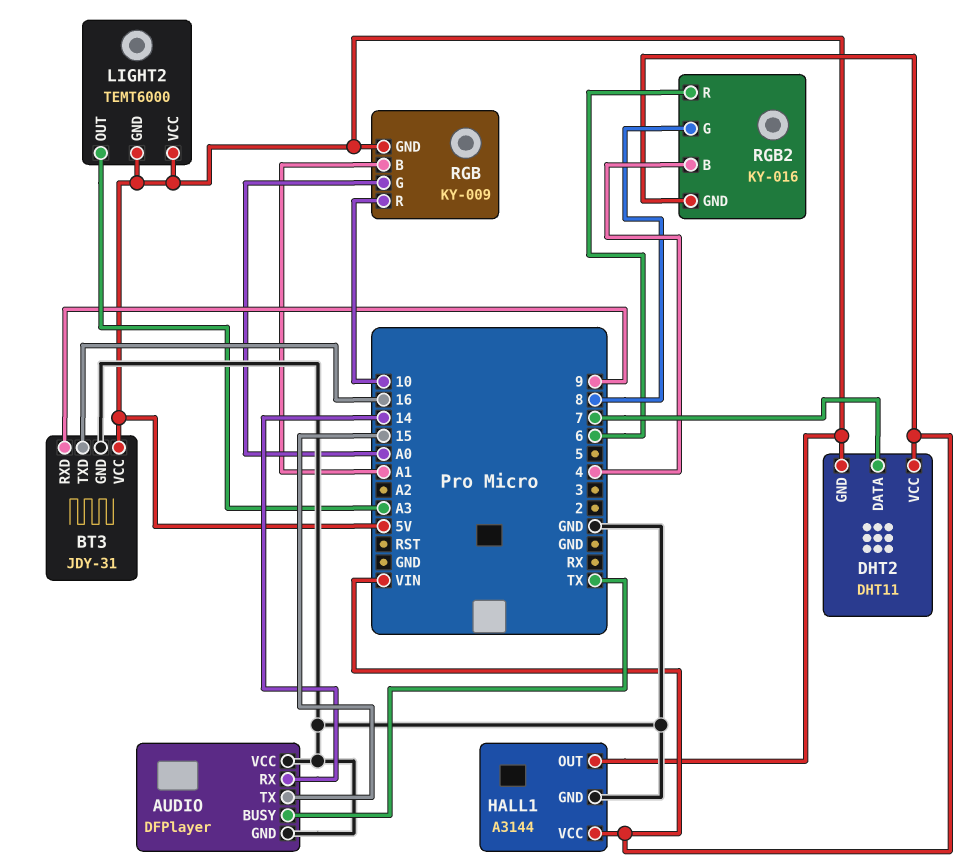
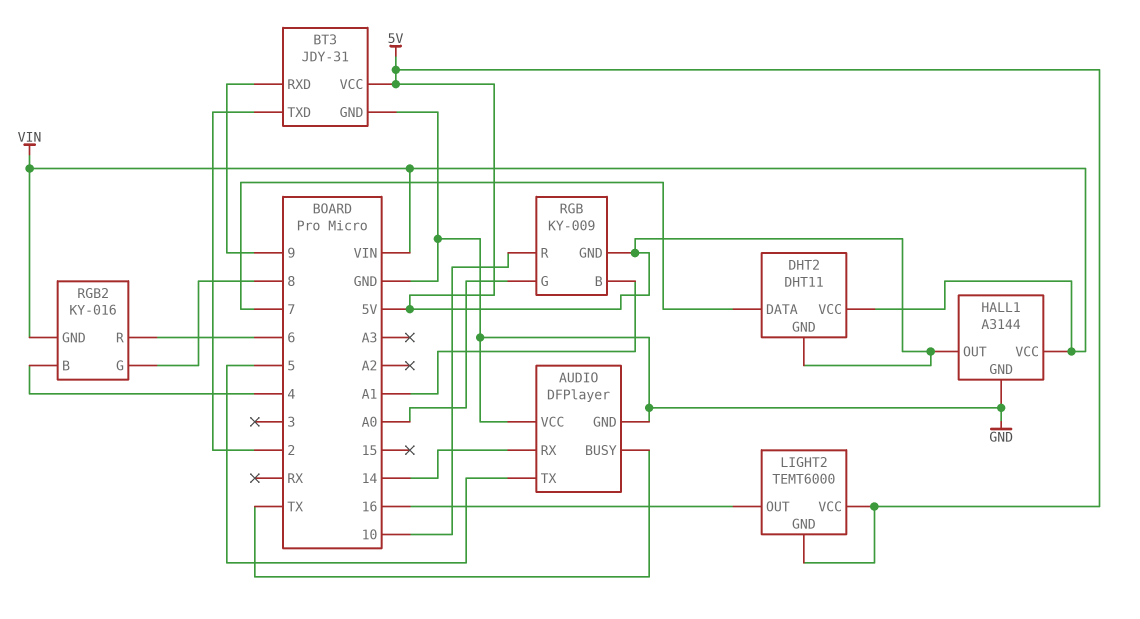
AUDIO pin TX: 15 -> 5
BT3 pin TXD: 16 -> 2
LIGHT2 pin OUT: A3 -> 16

